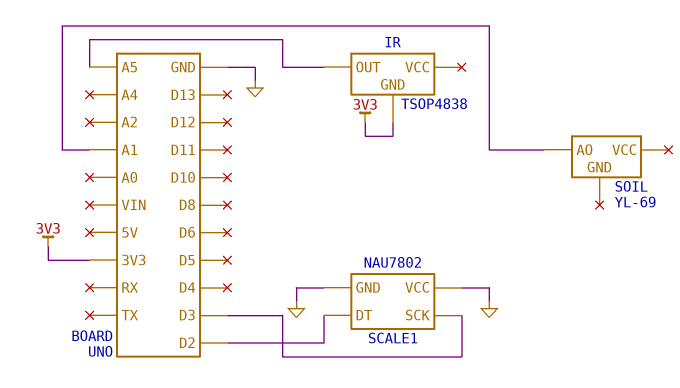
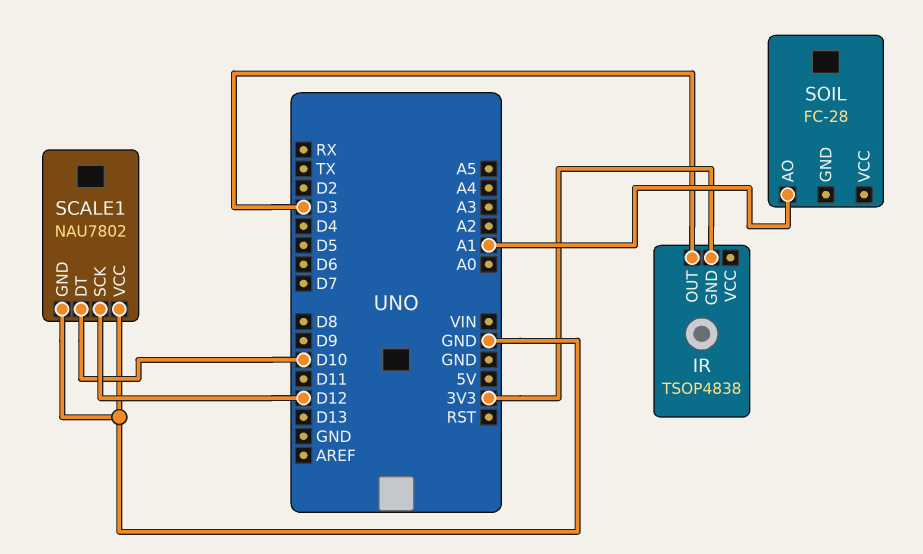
IR pin OUT: A5 -> D3
SCALE1 pin DT: D2 -> D10
SCALE1 pin SCK: D3 -> D12
SOIL: YL-69 -> FC-28

